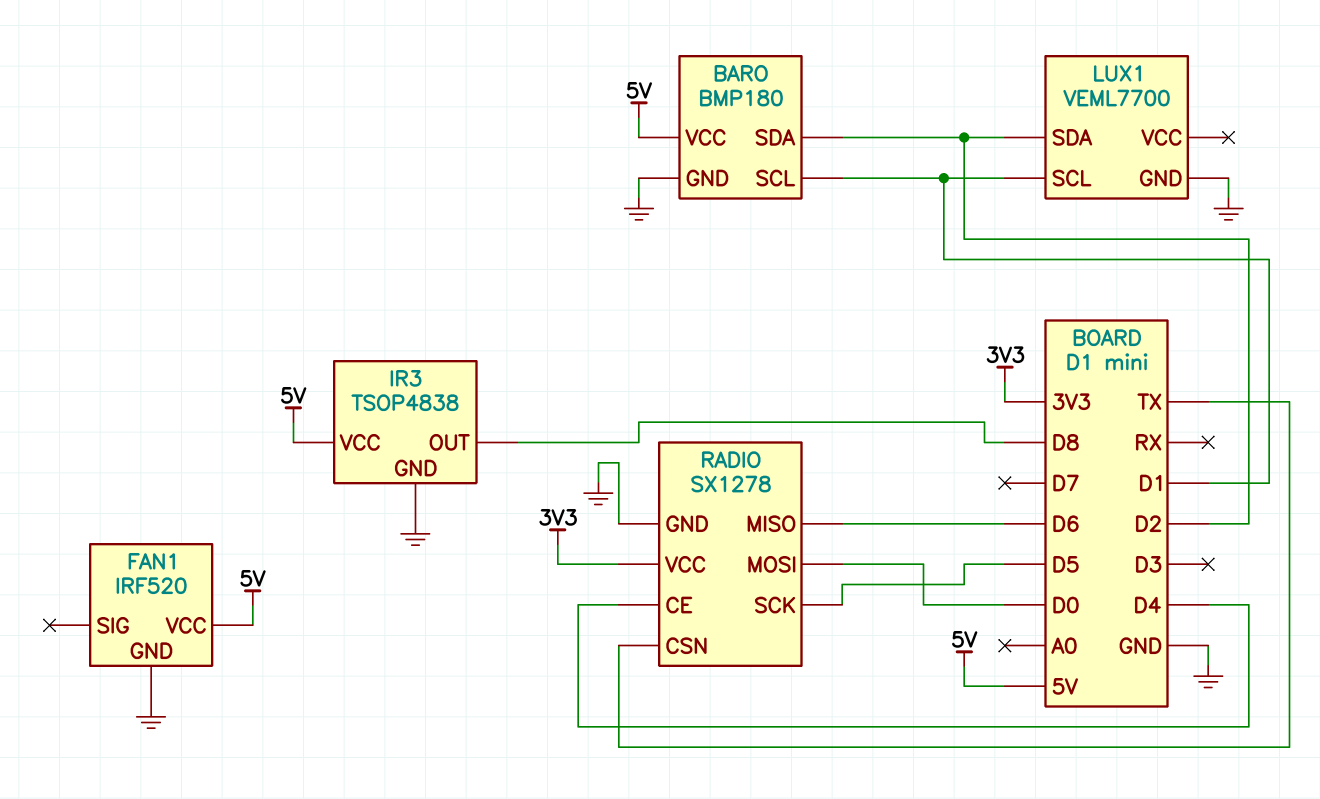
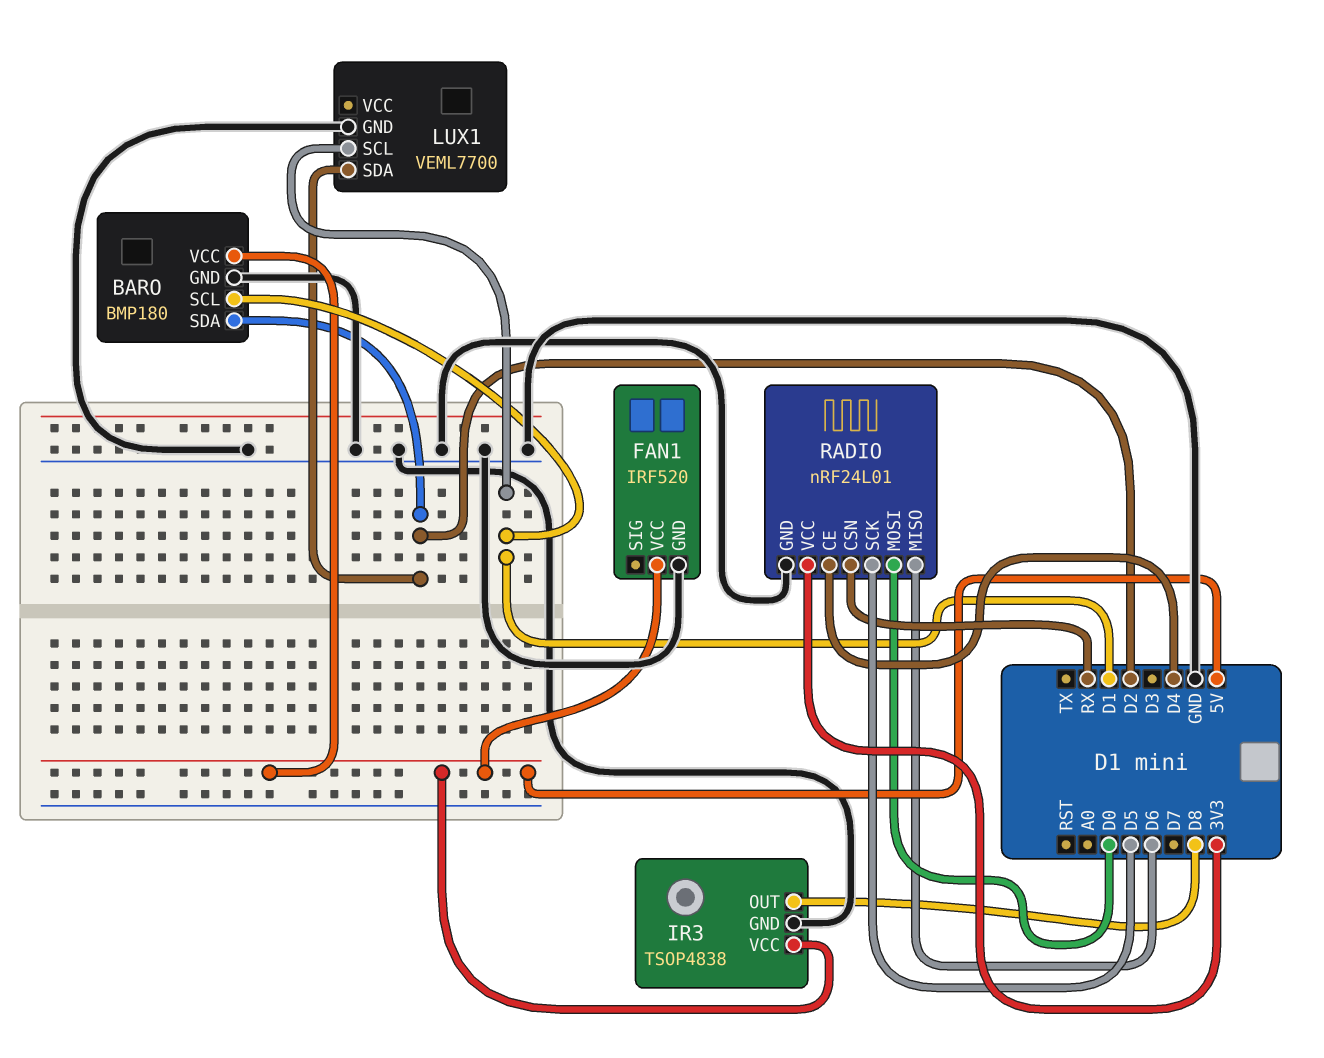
RADIO: SX1278 -> nRF24L01
RADIO pin CSN: TX -> RX

